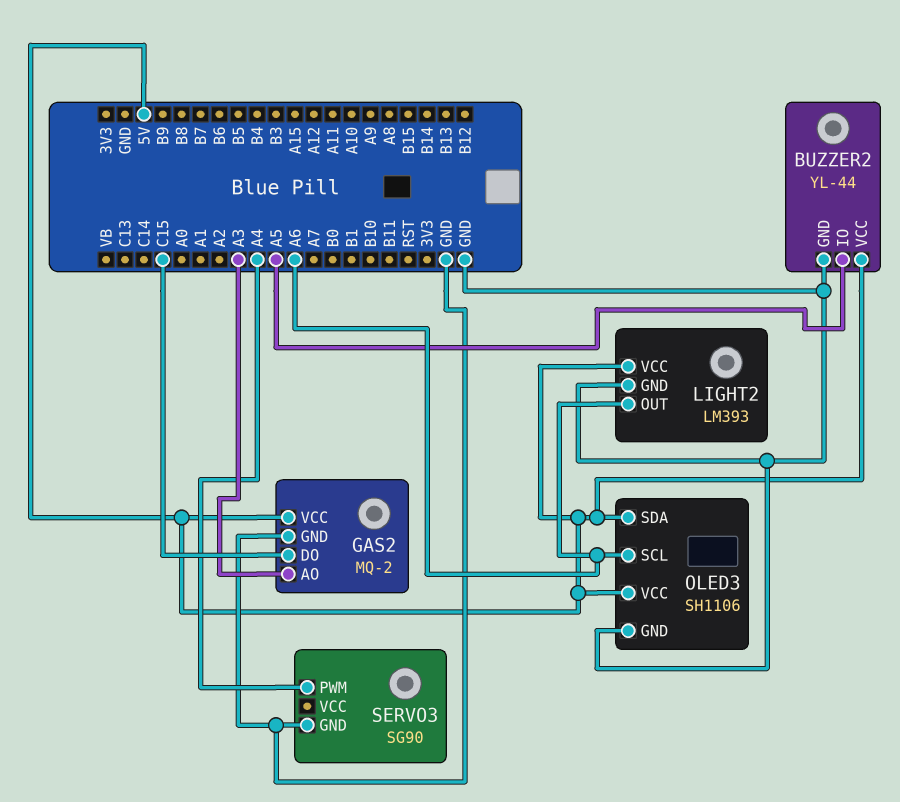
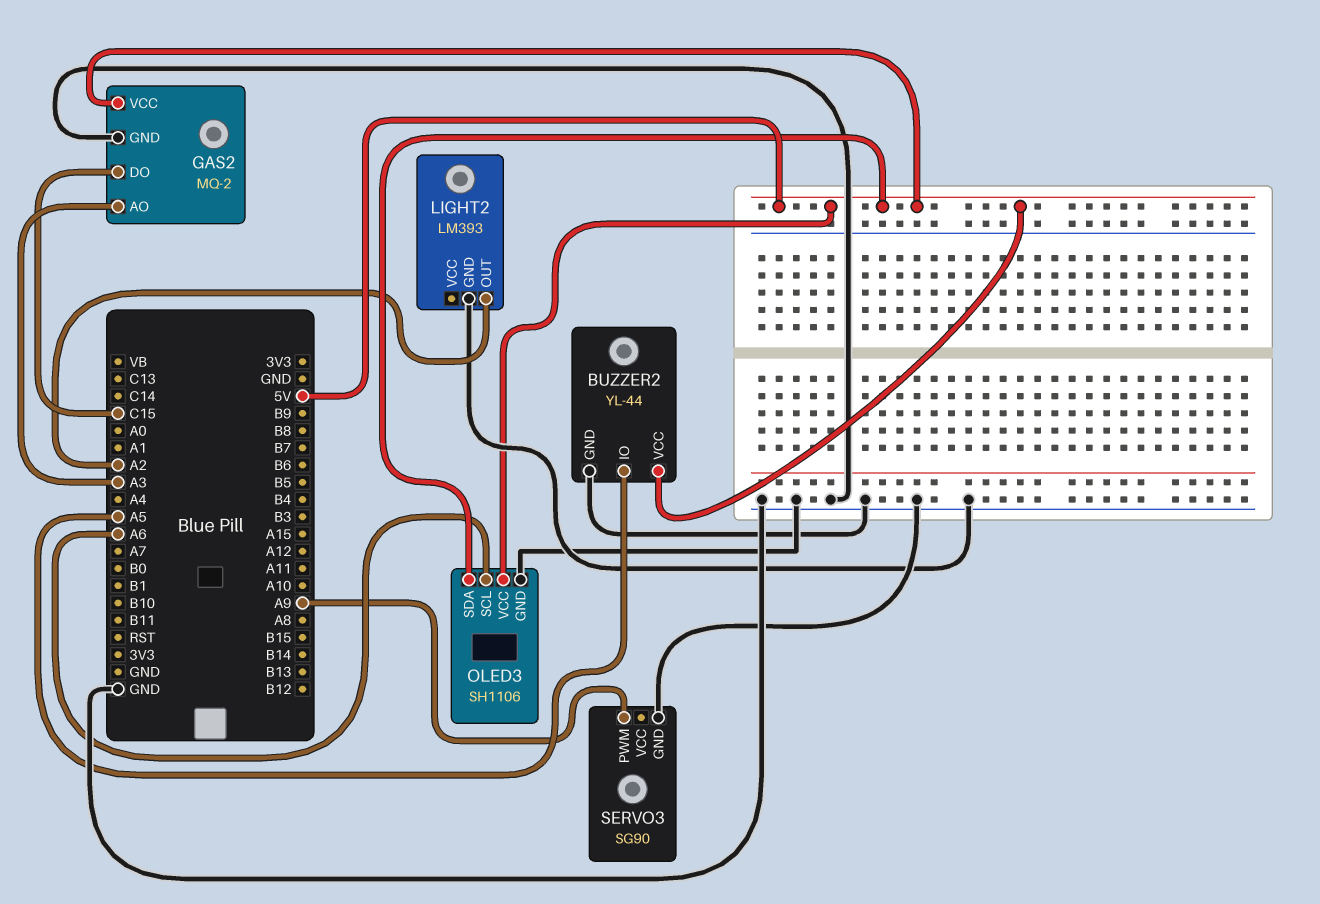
LIGHT2 pin OUT: A6 -> A2
LIGHT2 pin VCC: 5V -> none
SERVO3 pin PWM: A4 -> A9

